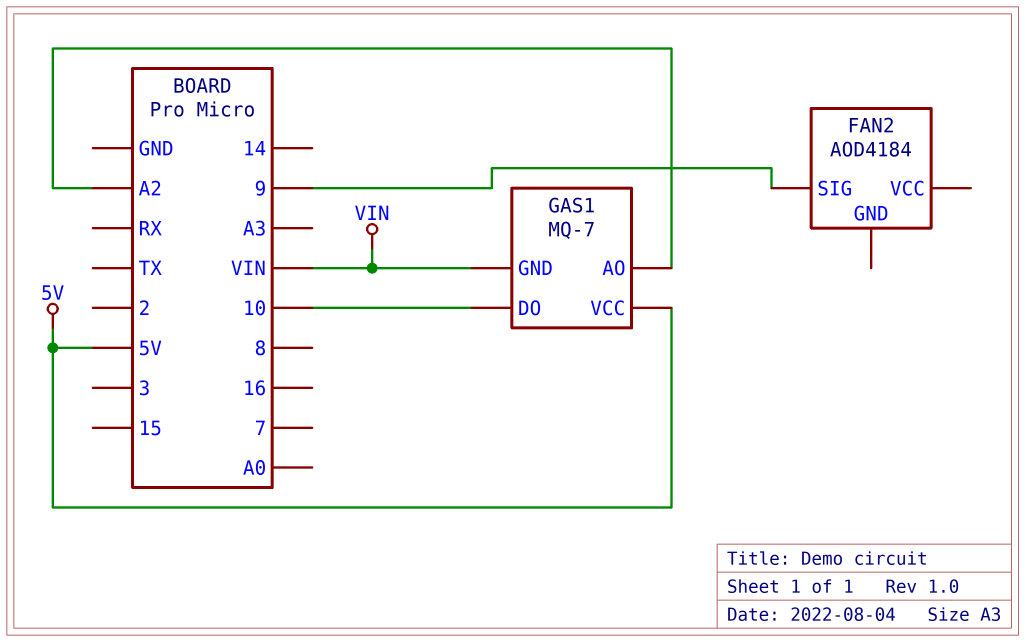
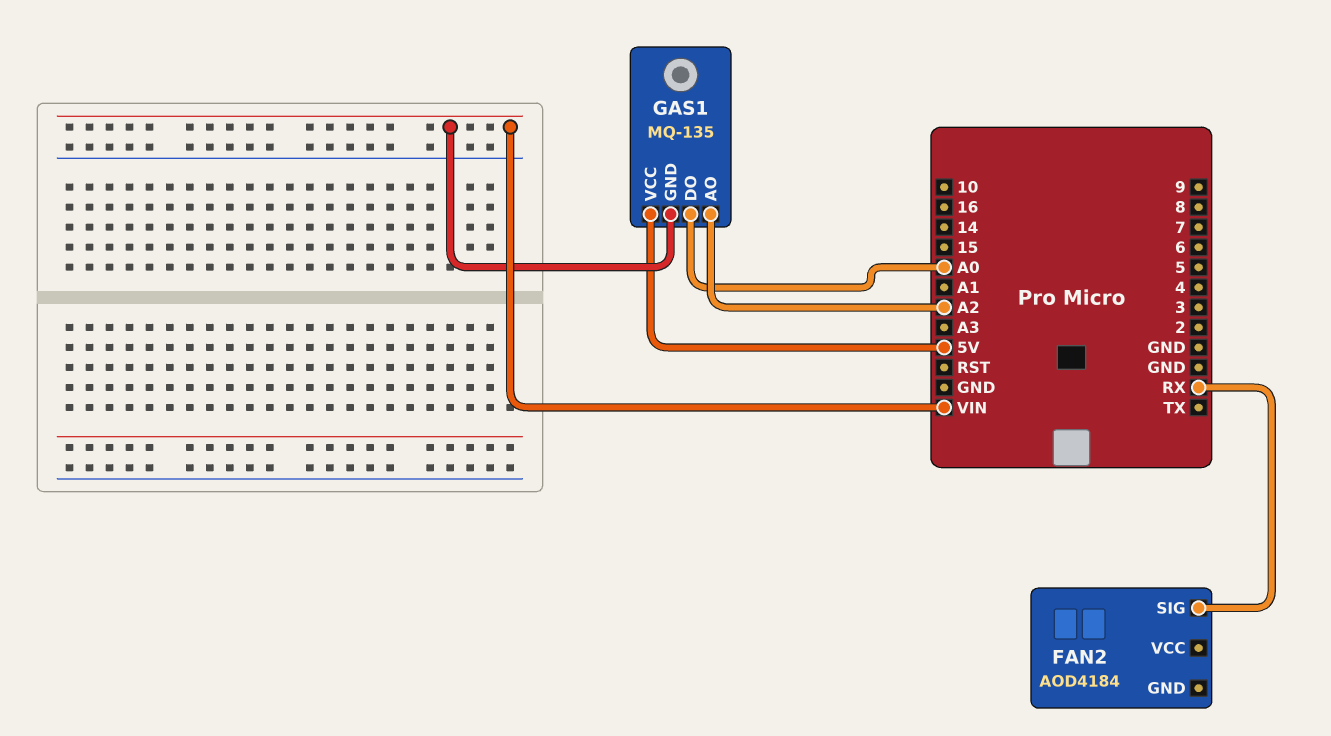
FAN2 pin SIG: 9 -> RX
GAS1: MQ-7 -> MQ-135
GAS1 pin DO: 10 -> A0

